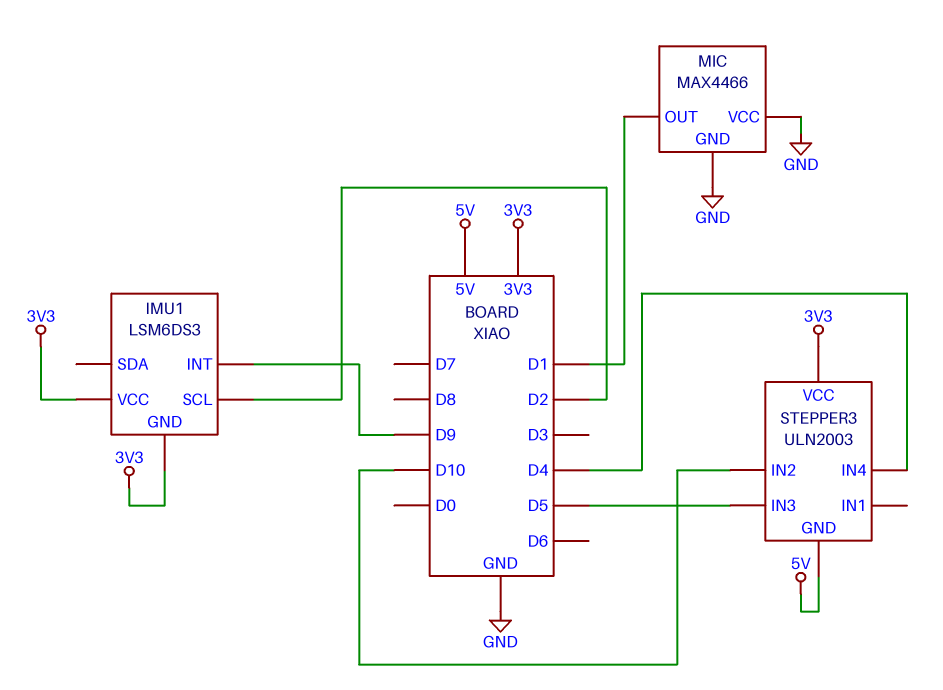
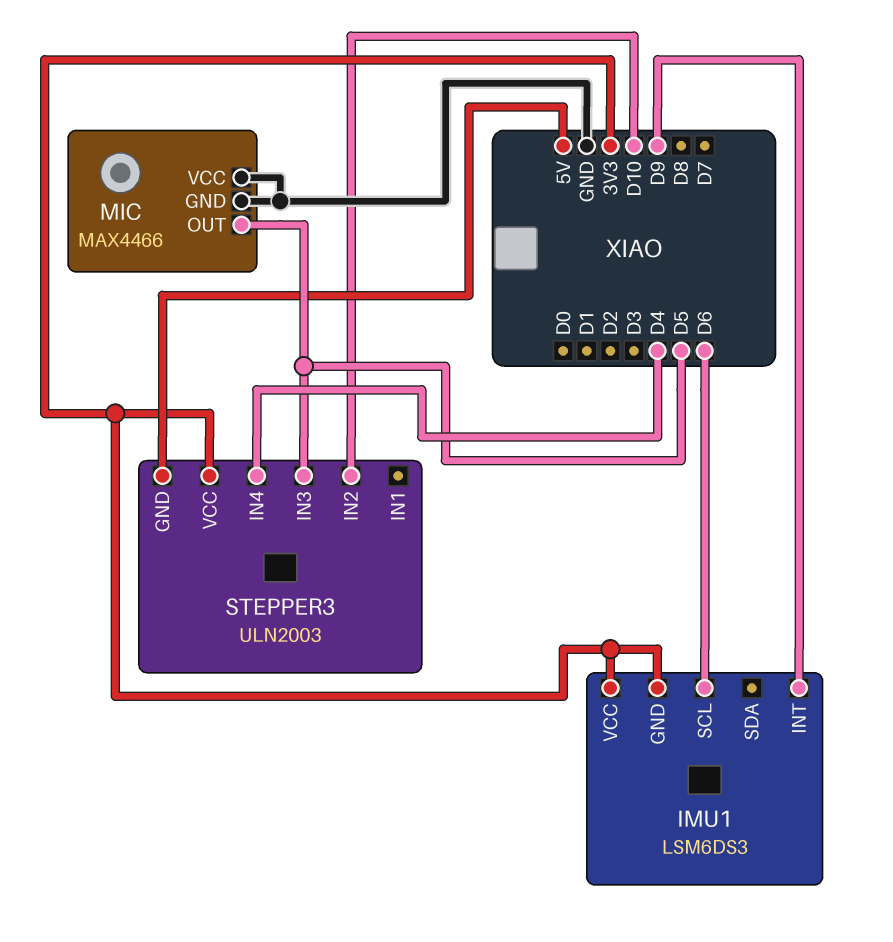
IMU1 pin SCL: D2 -> D6
MIC pin OUT: D1 -> D5

